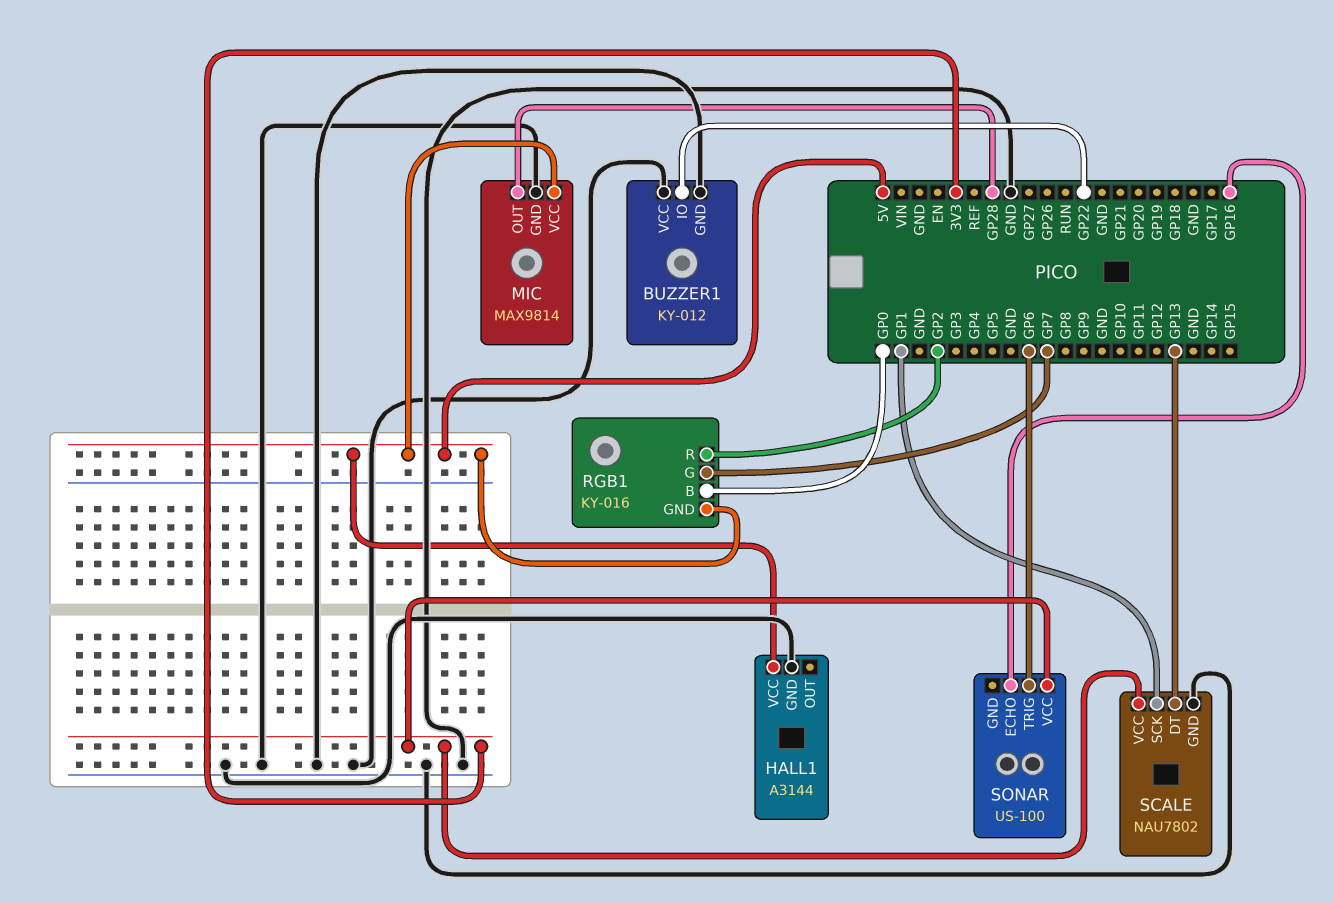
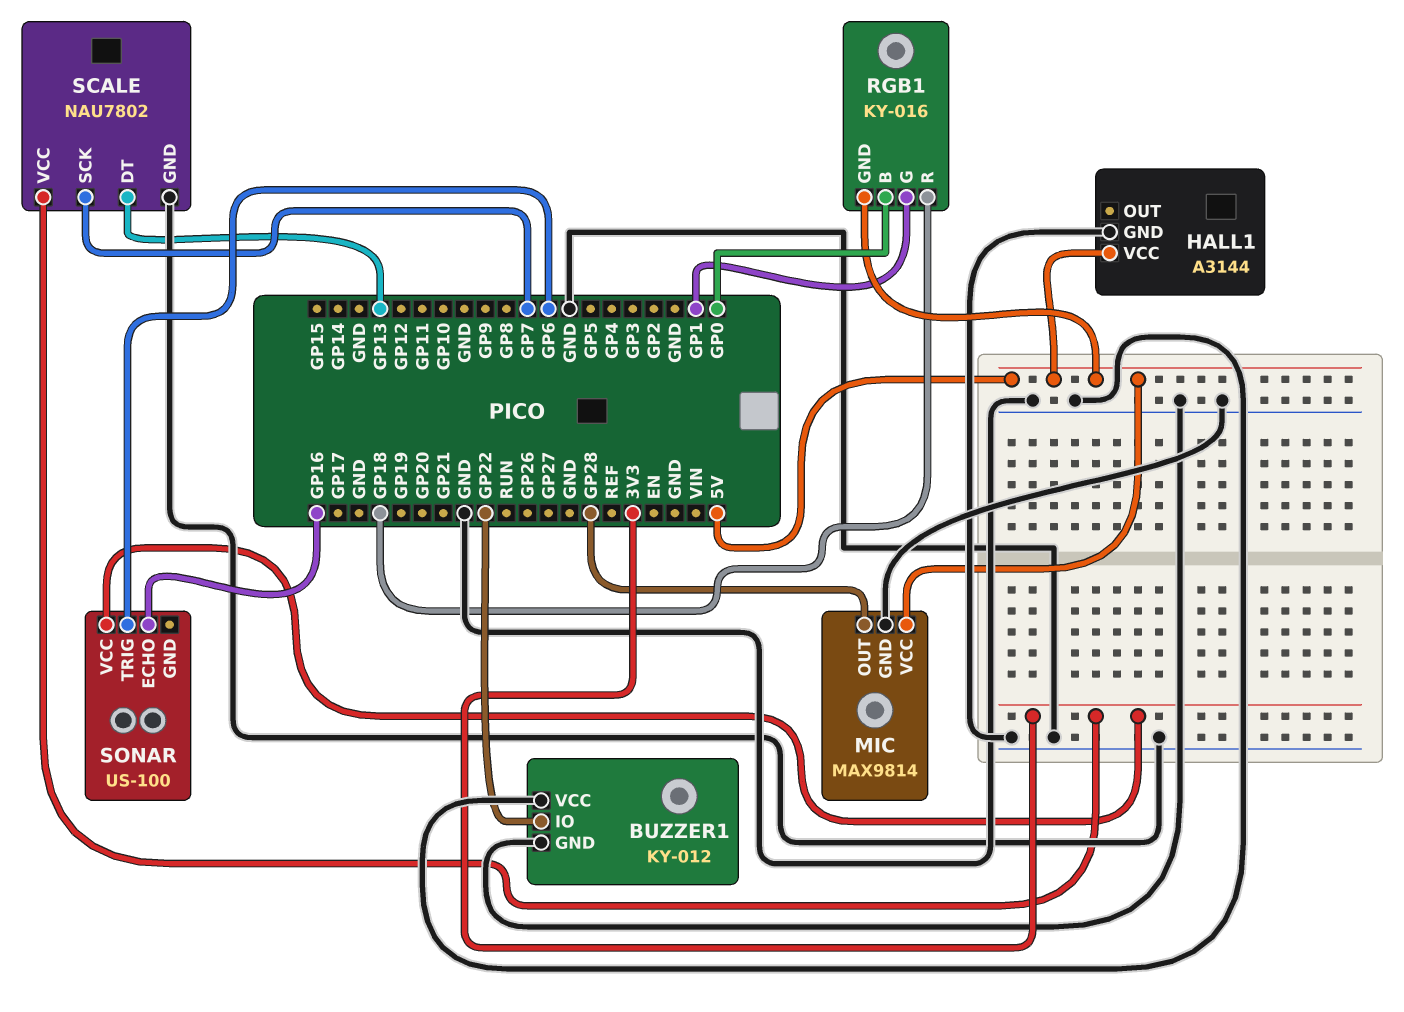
RGB1 pin G: GP7 -> GP1
RGB1 pin R: GP2 -> GP18
SCALE pin SCK: GP1 -> GP7

